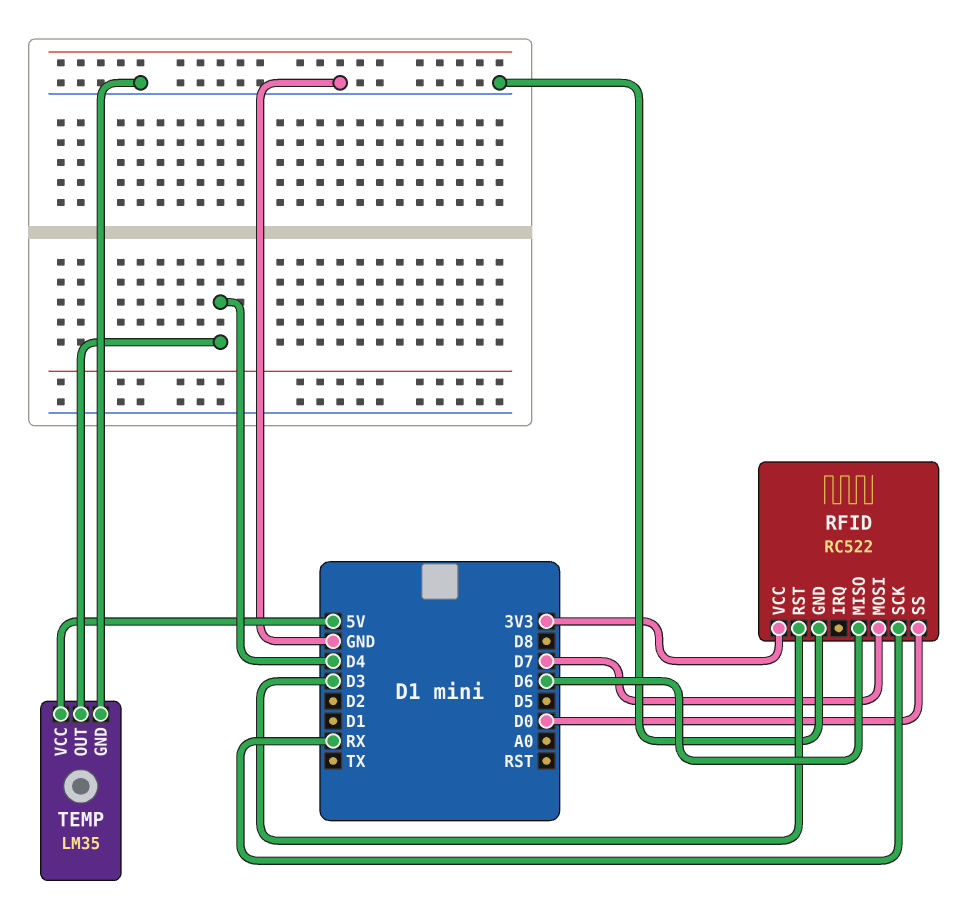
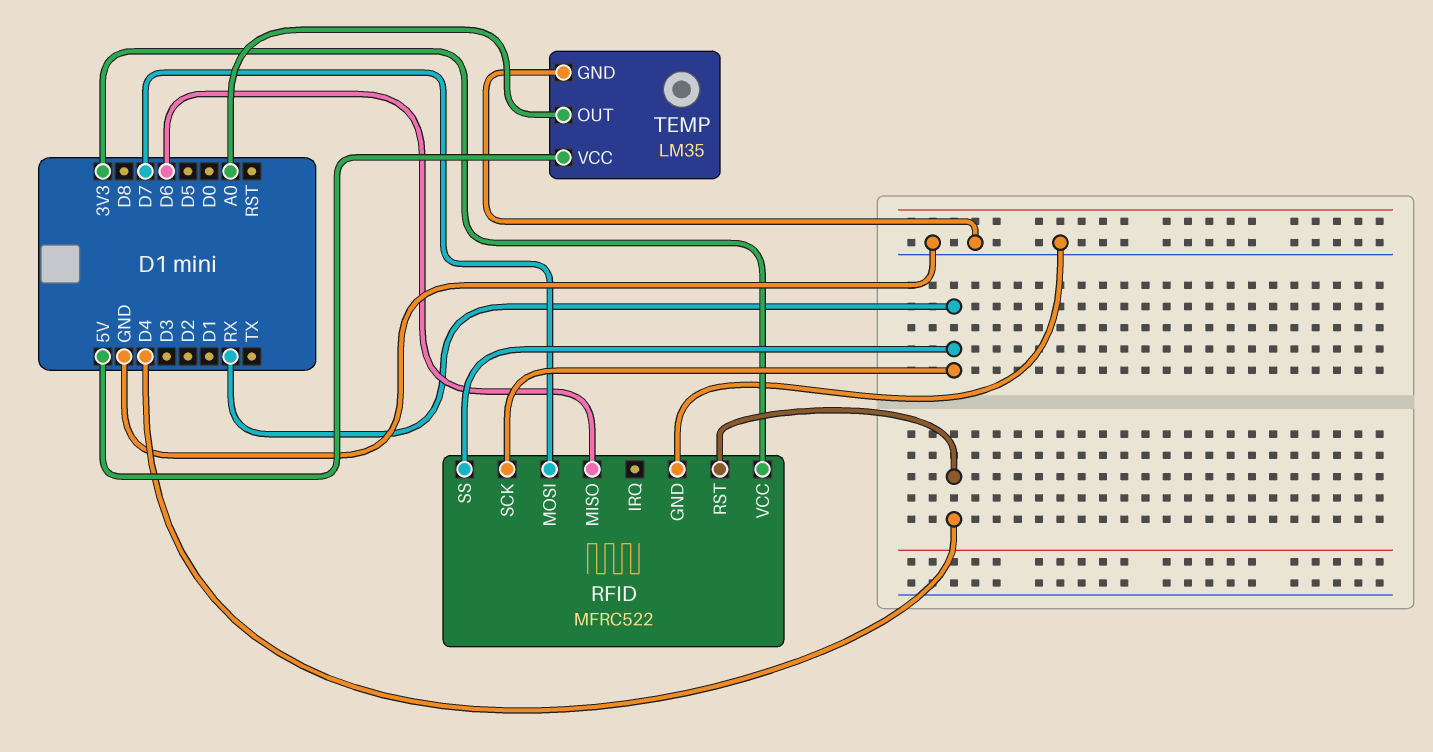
RFID: RC522 -> MFRC522
RFID pin RST: D3 -> D4
RFID pin SS: D0 -> RX
TEMP pin OUT: D4 -> A0

